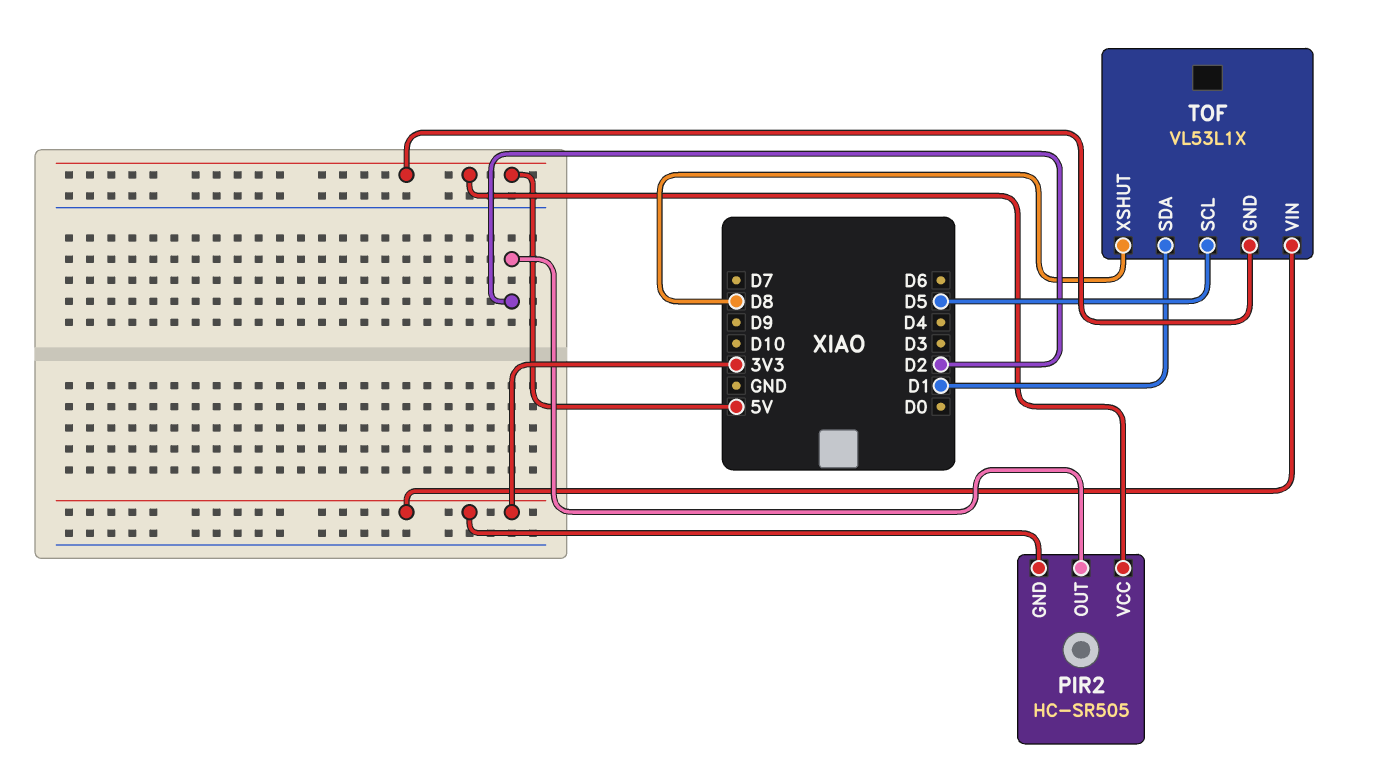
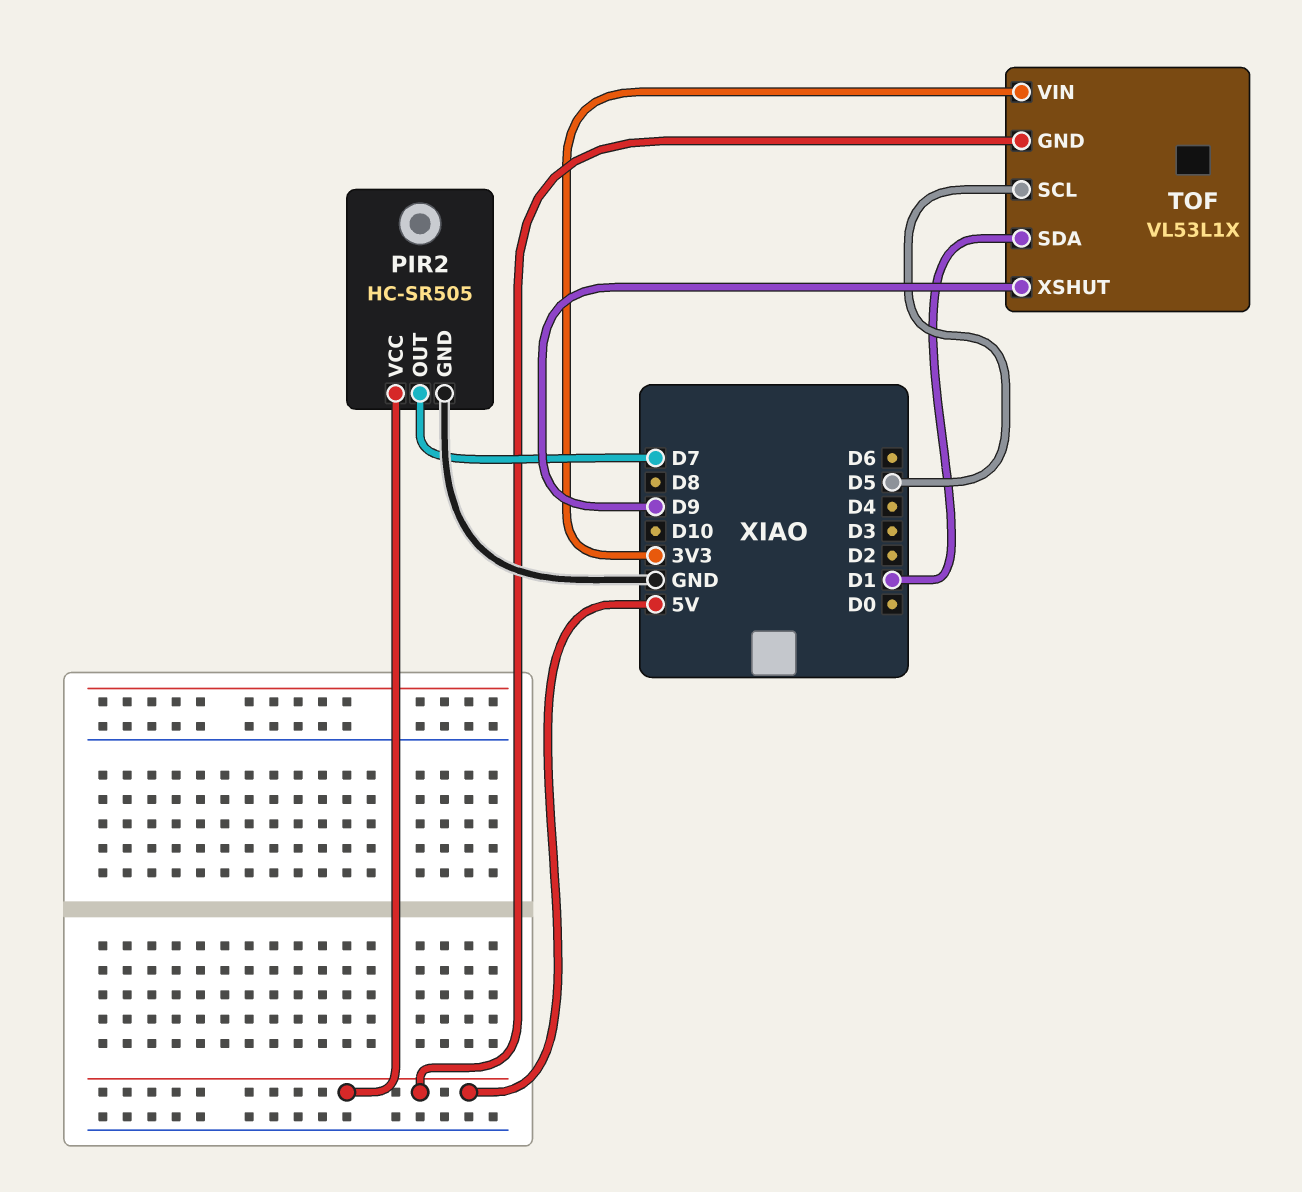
PIR2 pin GND: 3V3 -> GND
PIR2 pin OUT: D2 -> D7
TOF pin XSHUT: D8 -> D9

